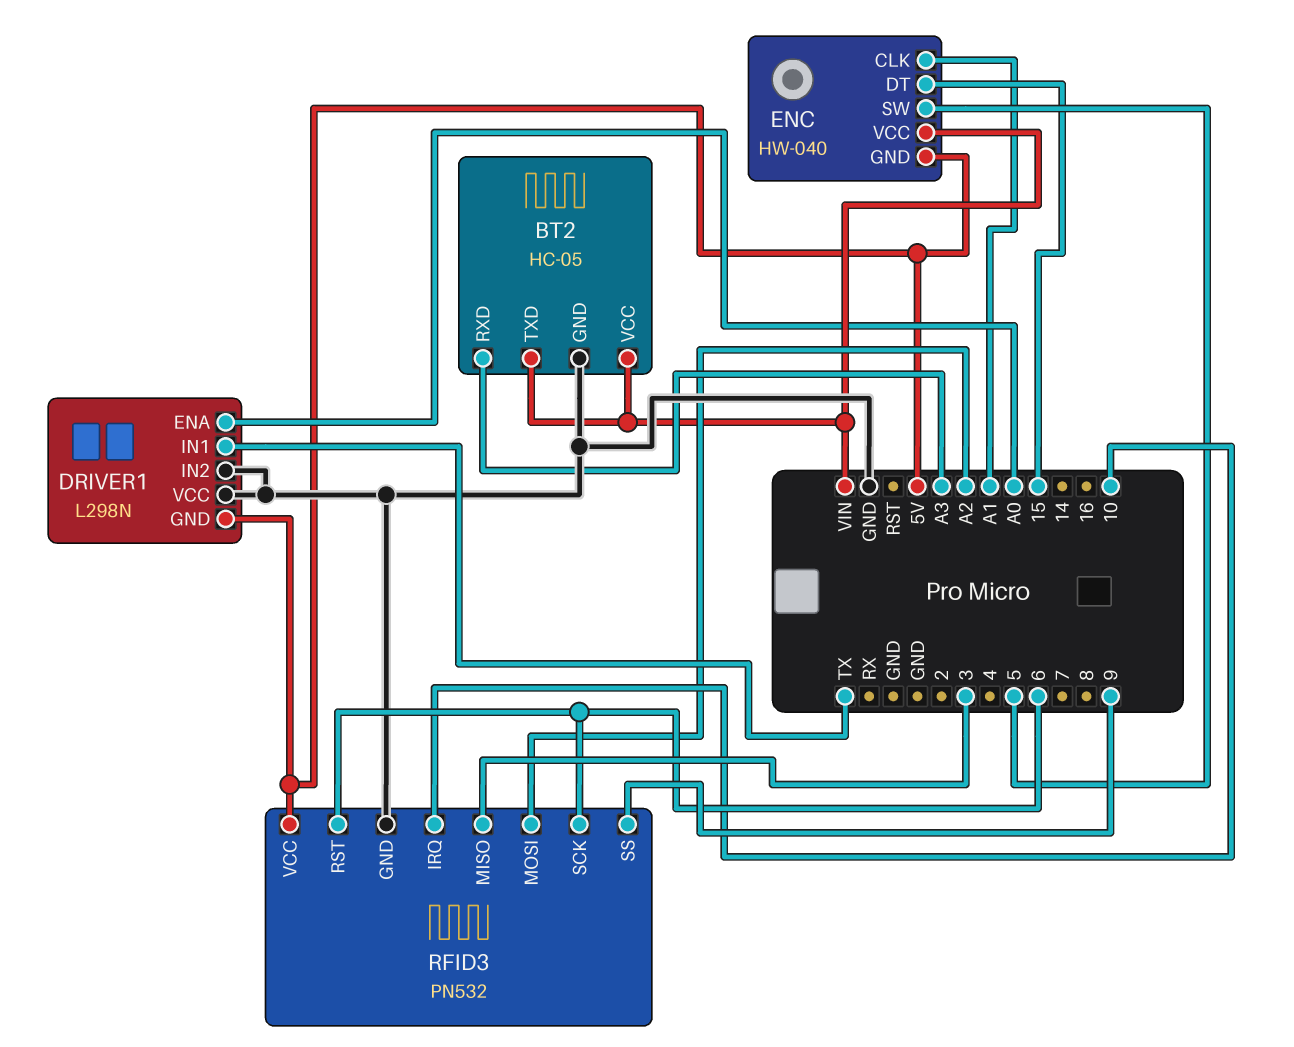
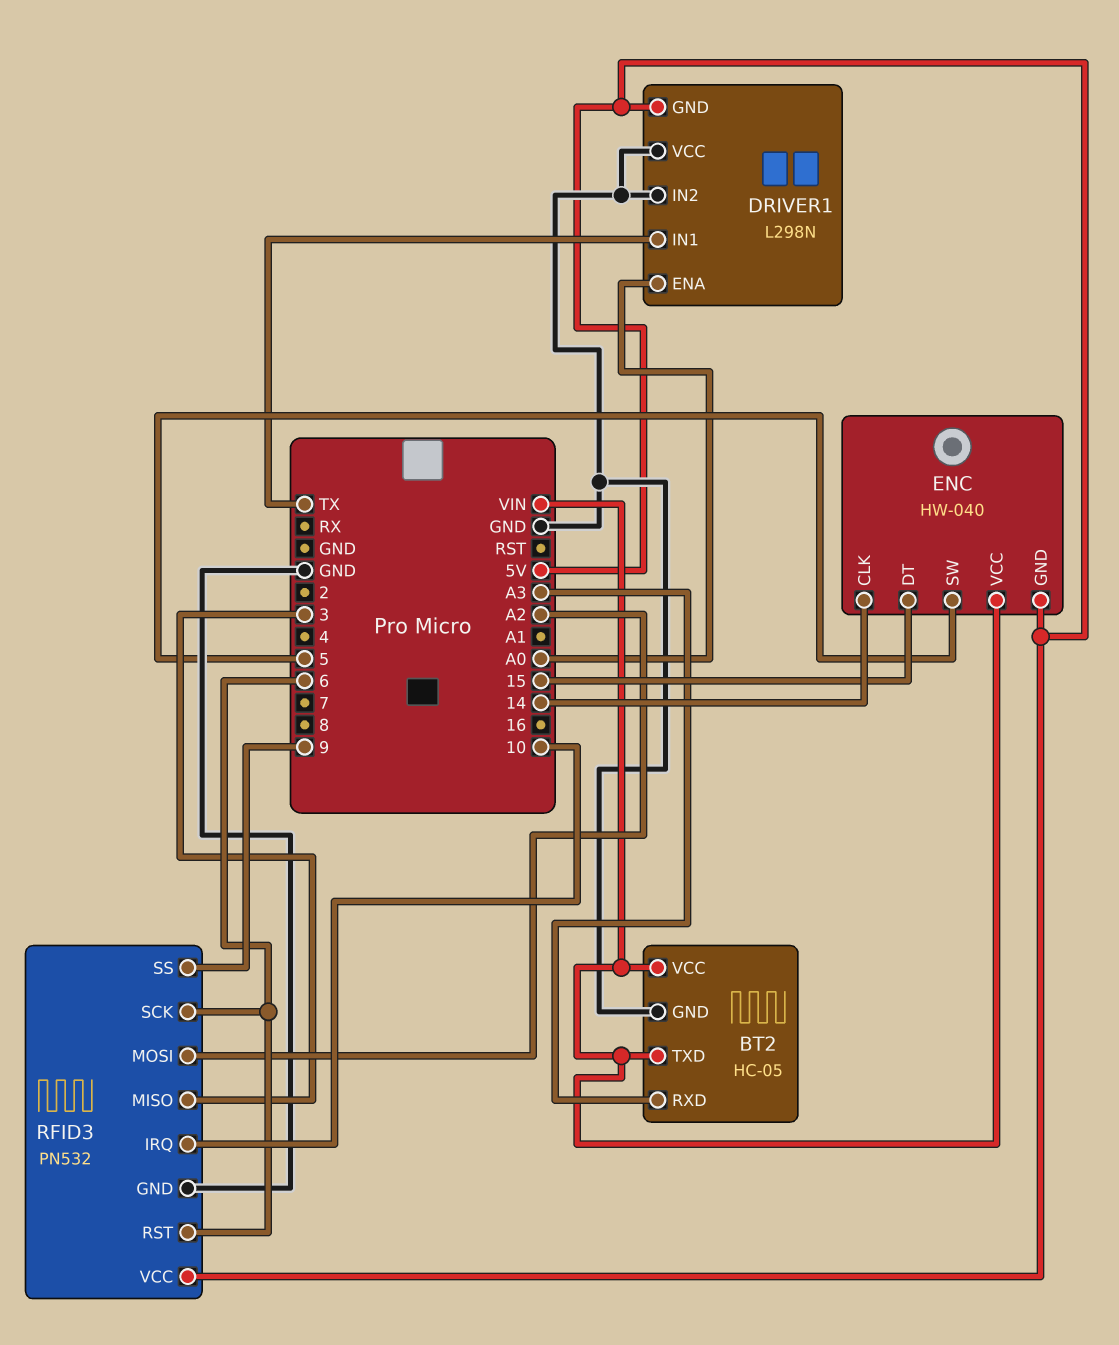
ENC pin CLK: A1 -> 14

